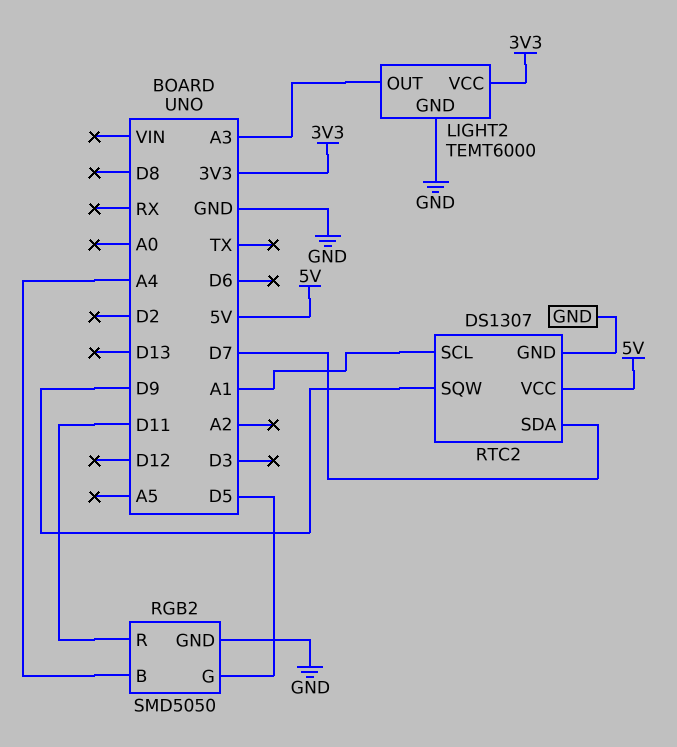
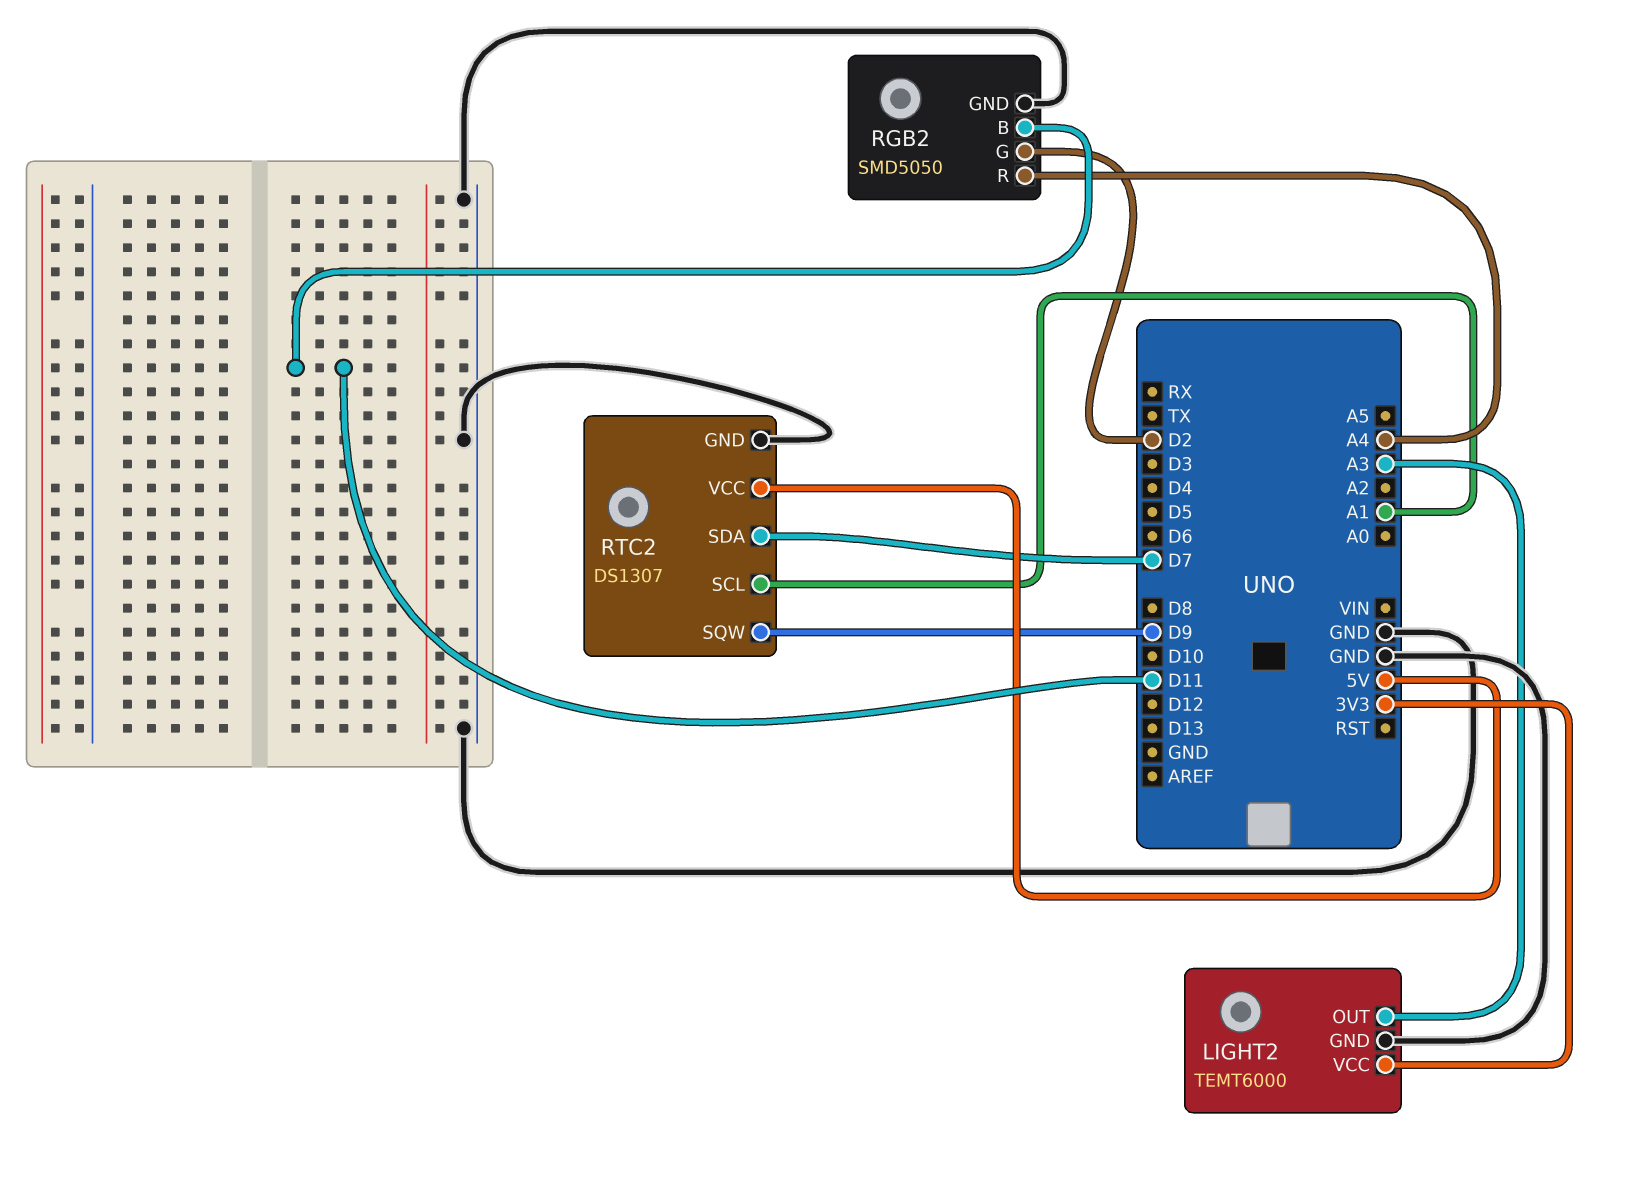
RGB2 pin B: A4 -> D11
RGB2 pin G: D5 -> D2
RGB2 pin R: D11 -> A4

